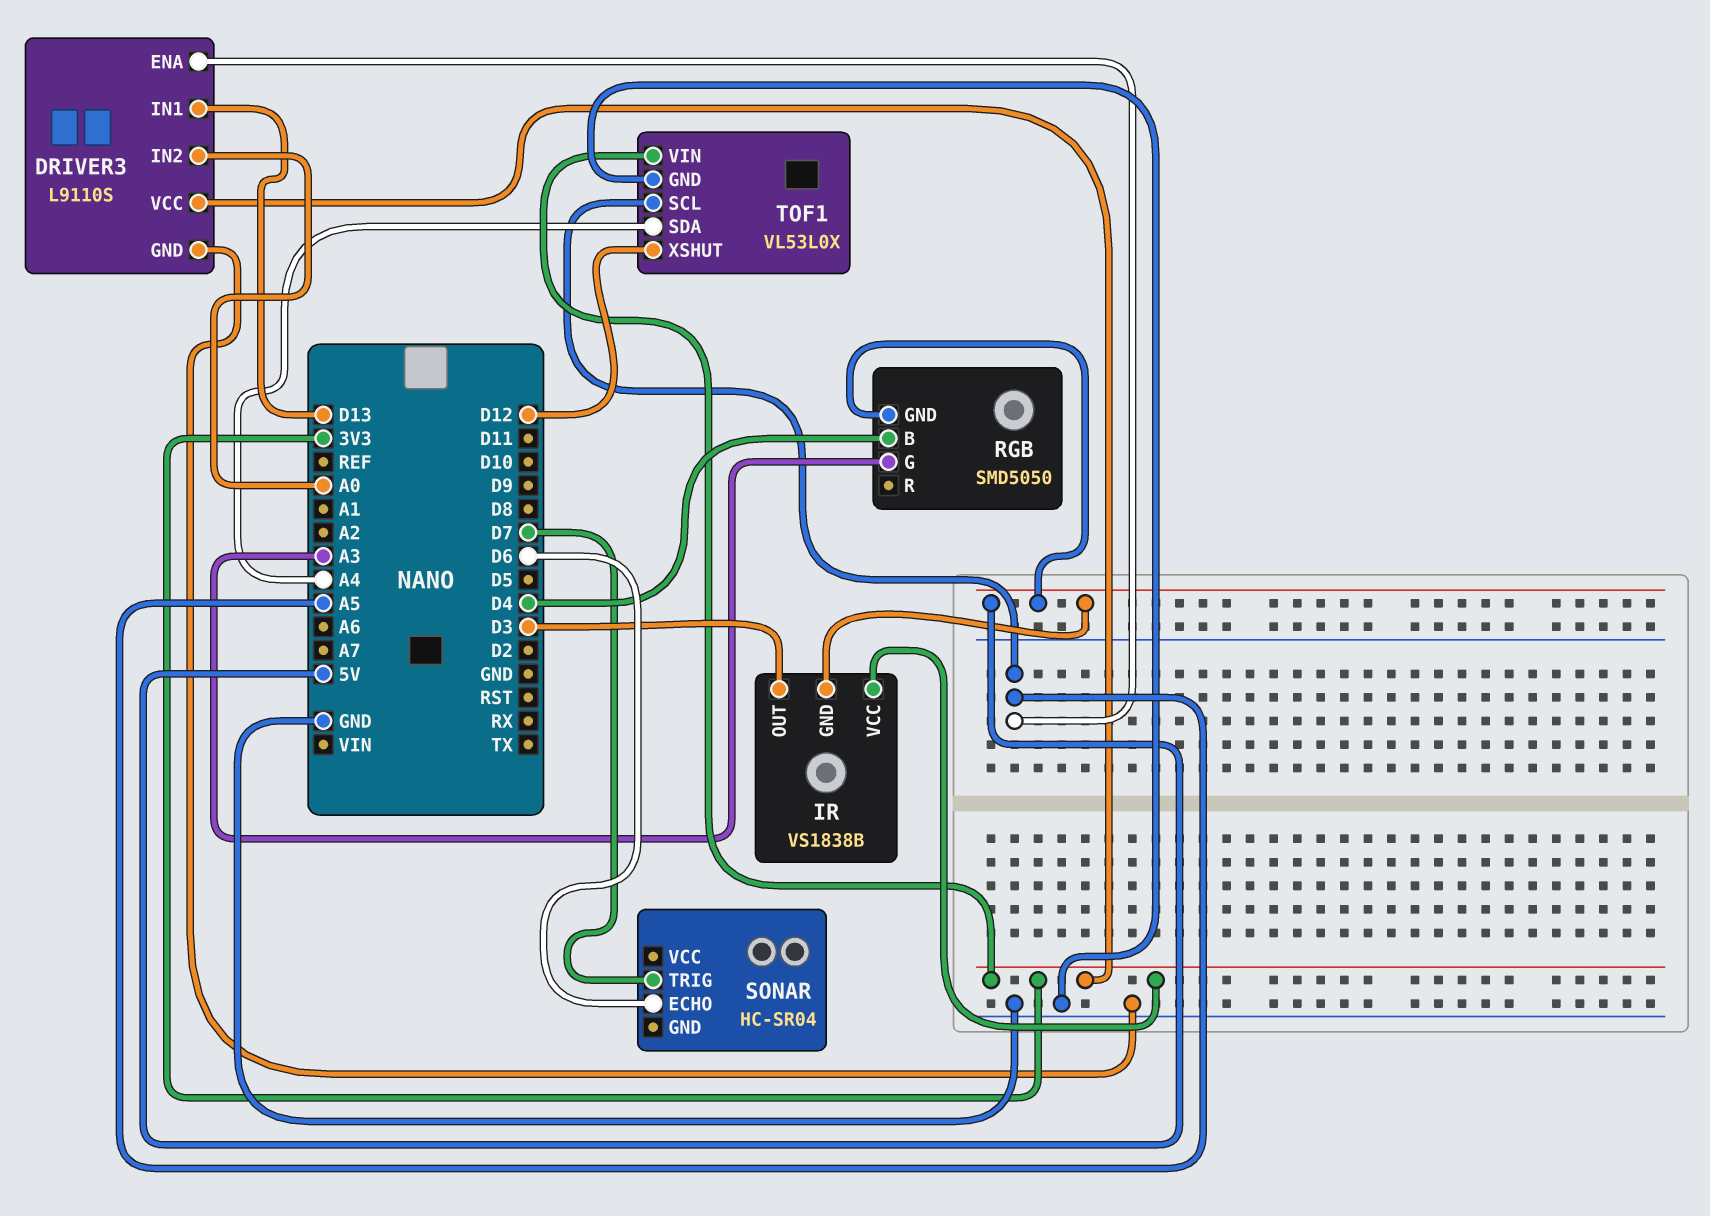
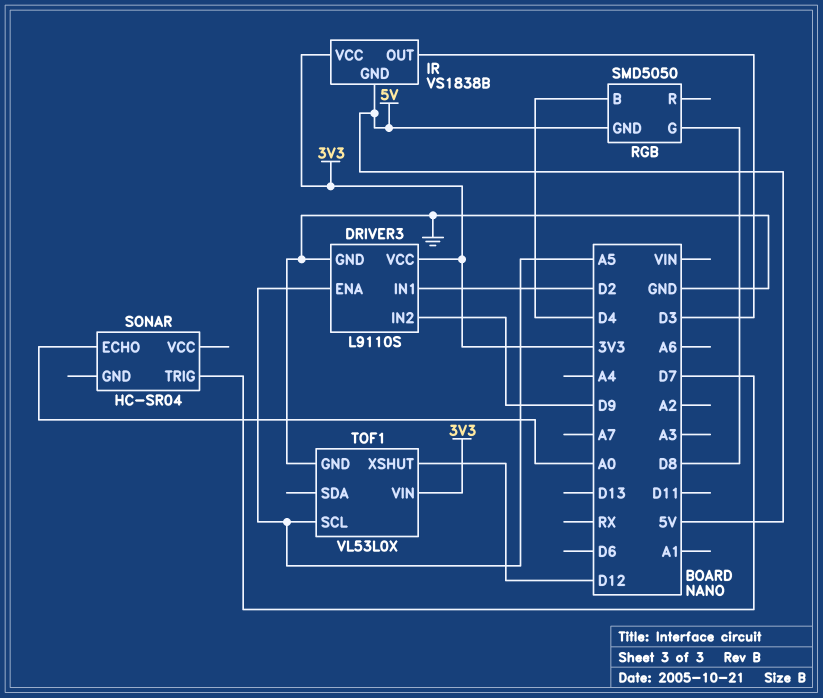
DRIVER3 pin IN1: D13 -> D2
DRIVER3 pin IN2: A0 -> D9
RGB pin G: A3 -> D8
SONAR pin ECHO: D6 -> A0
TOF1 pin SDA: A4 -> none

